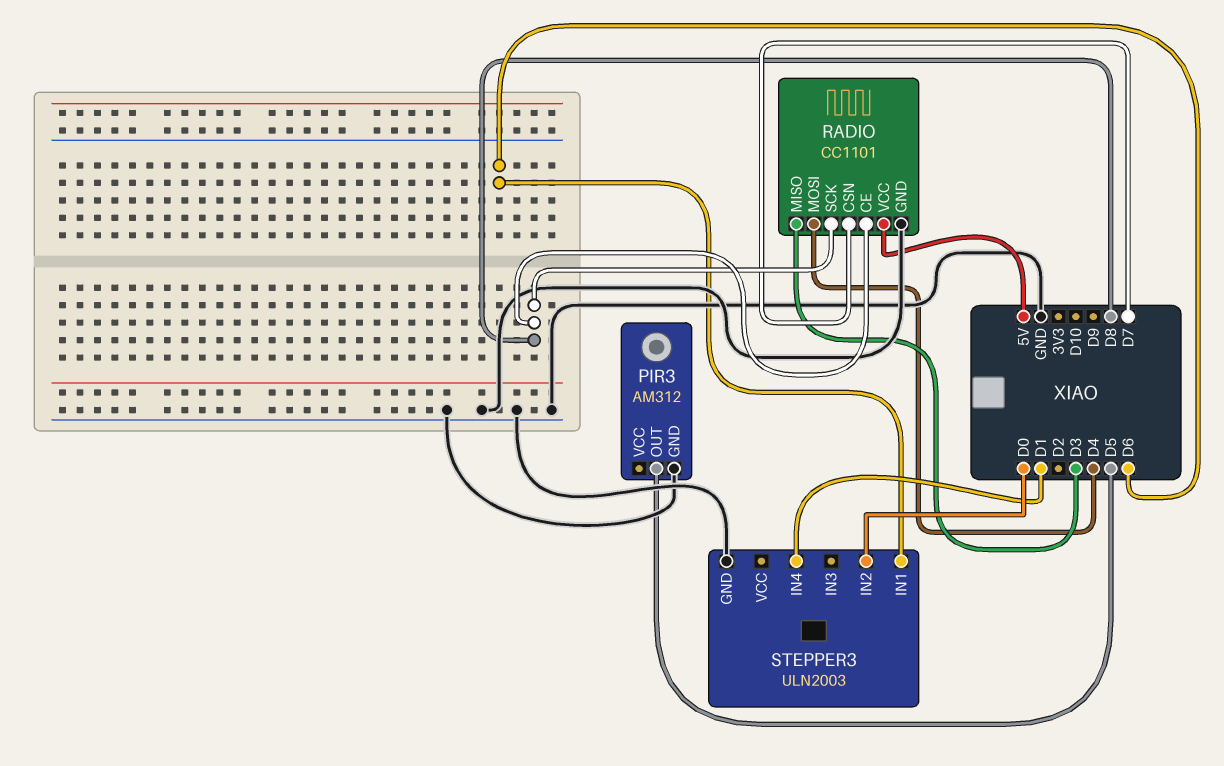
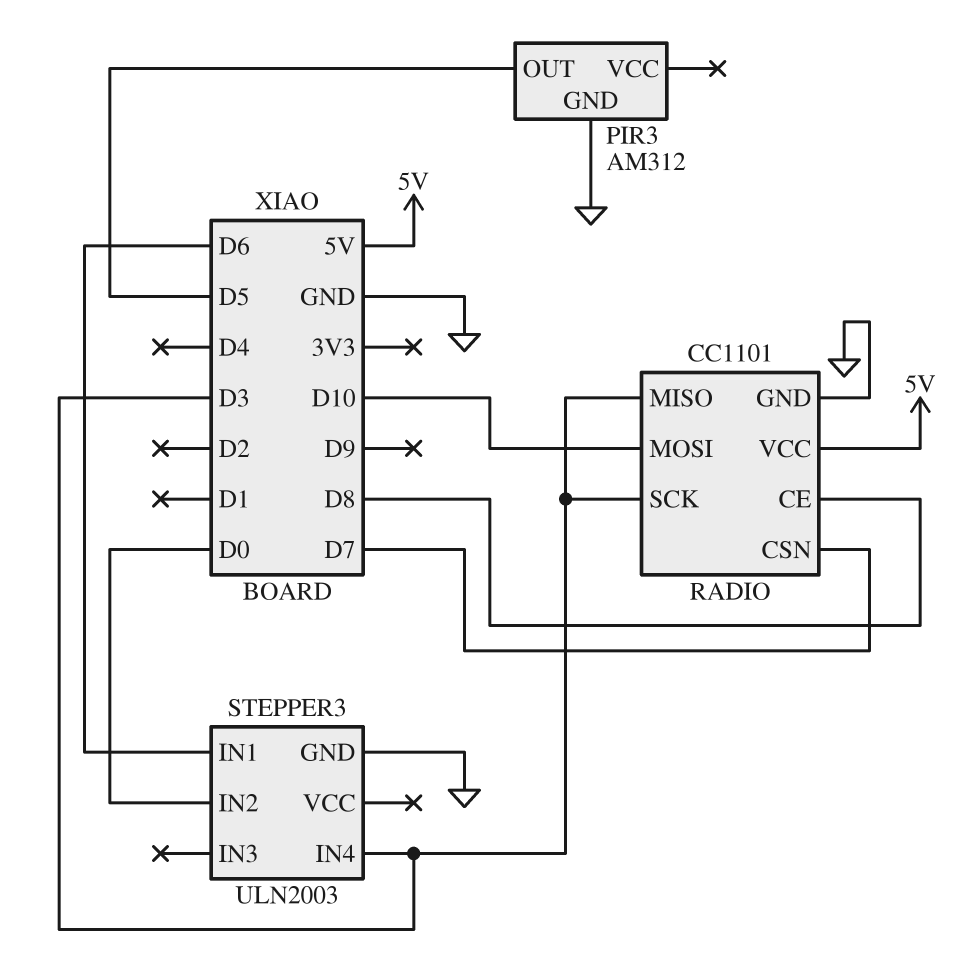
RADIO pin MOSI: D4 -> D10
RADIO pin SCK: D8 -> D3
STEPPER3 pin IN4: D1 -> D3

